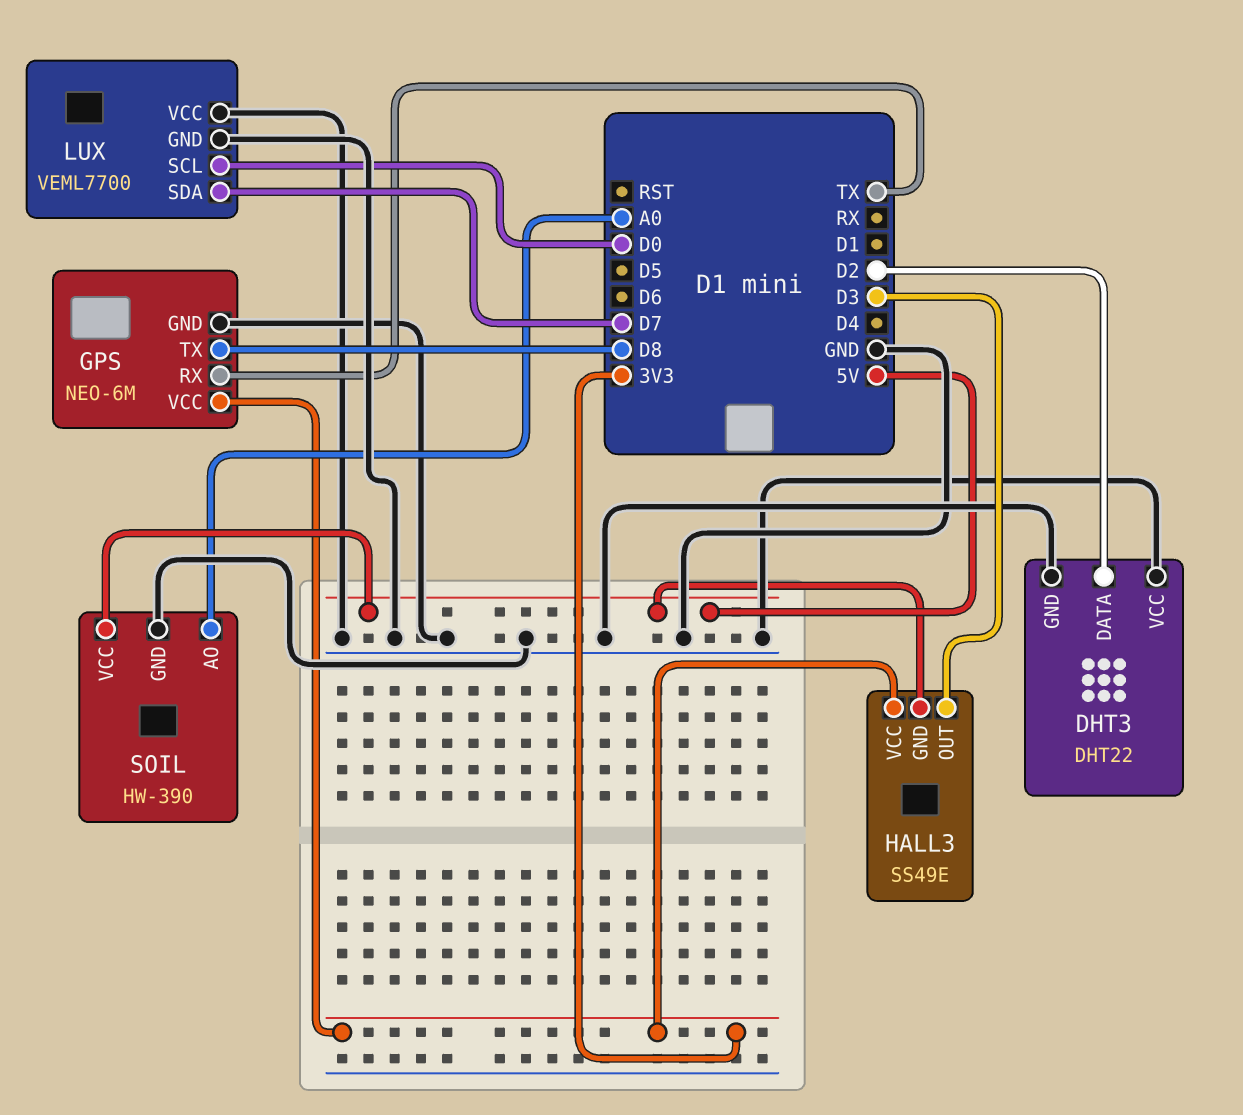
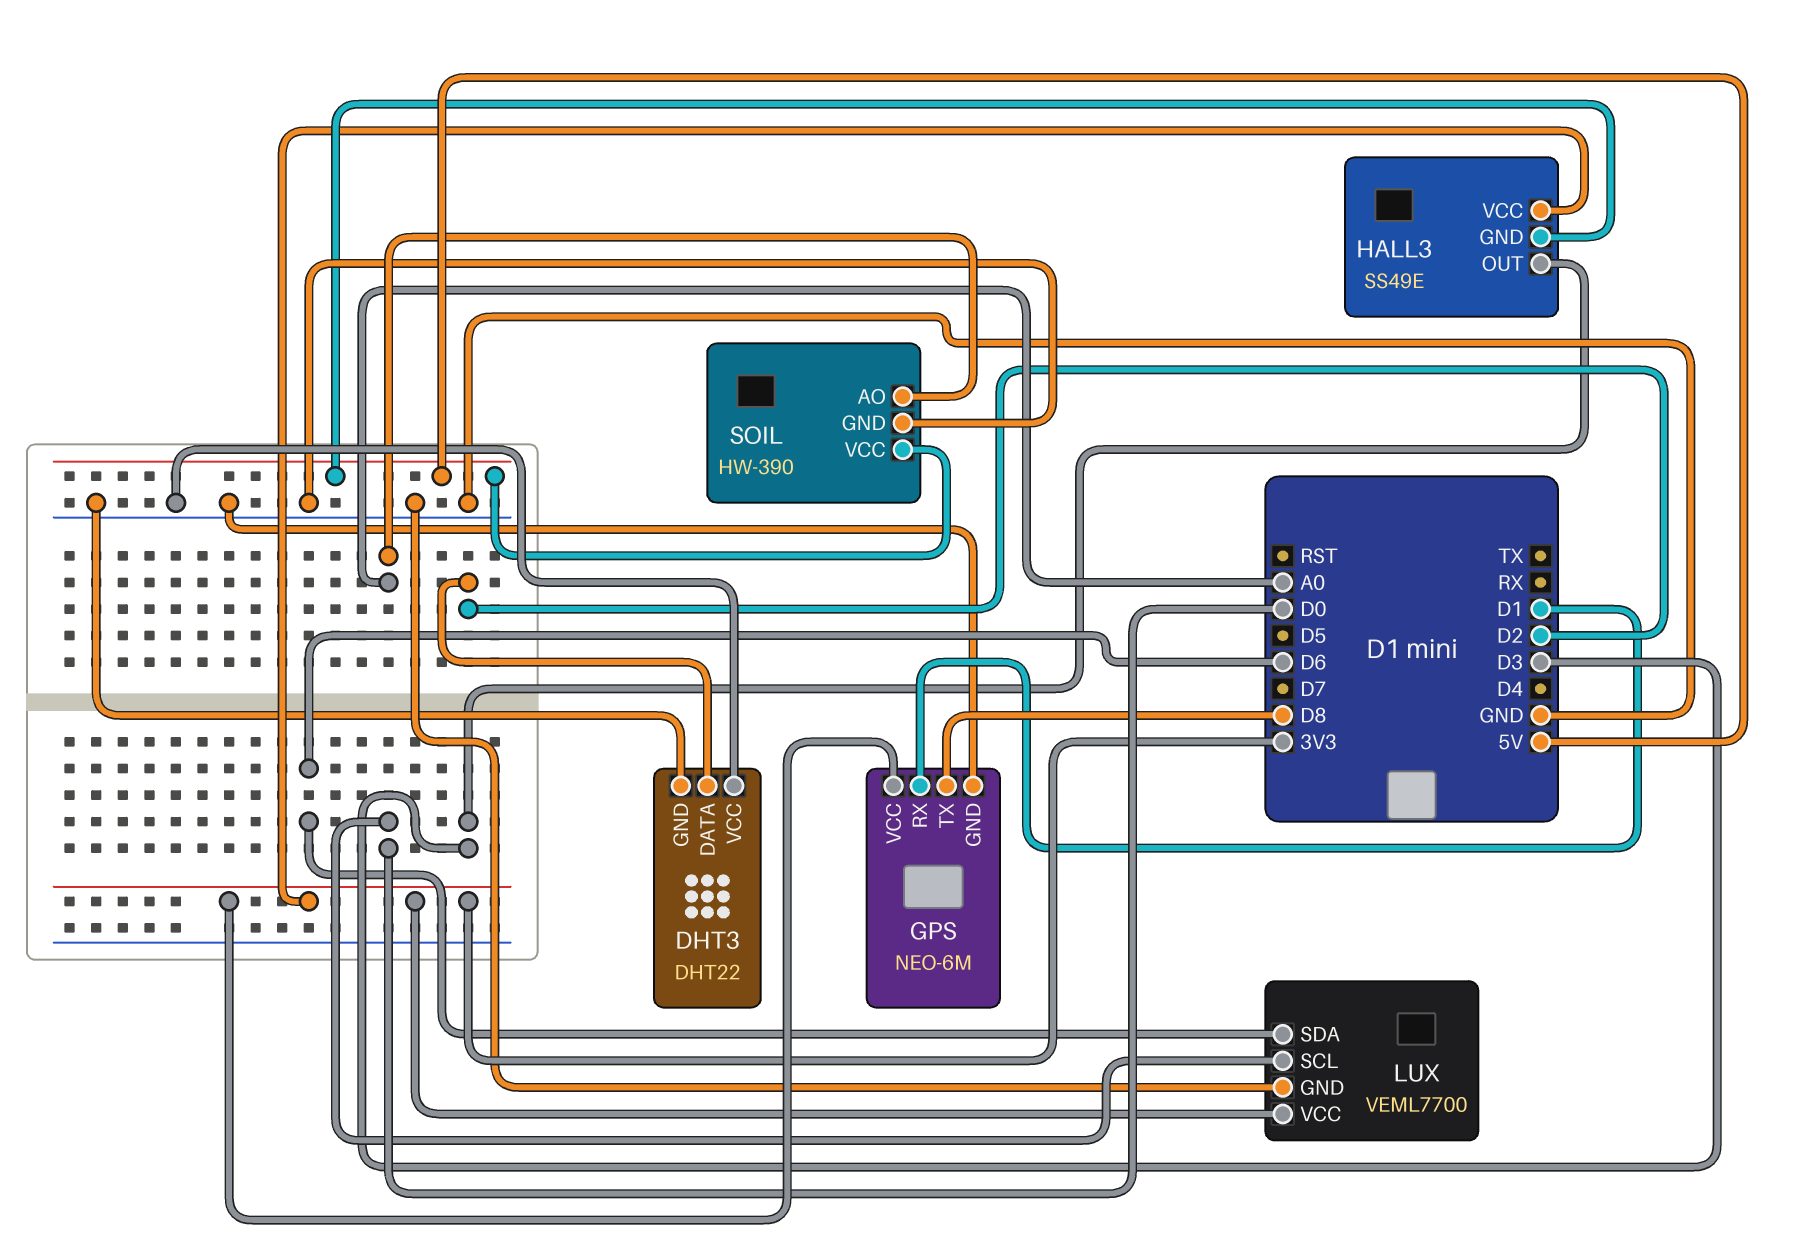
GPS pin RX: TX -> D1
LUX pin SDA: D7 -> D6
LUX pin VCC: GND -> 3V3

